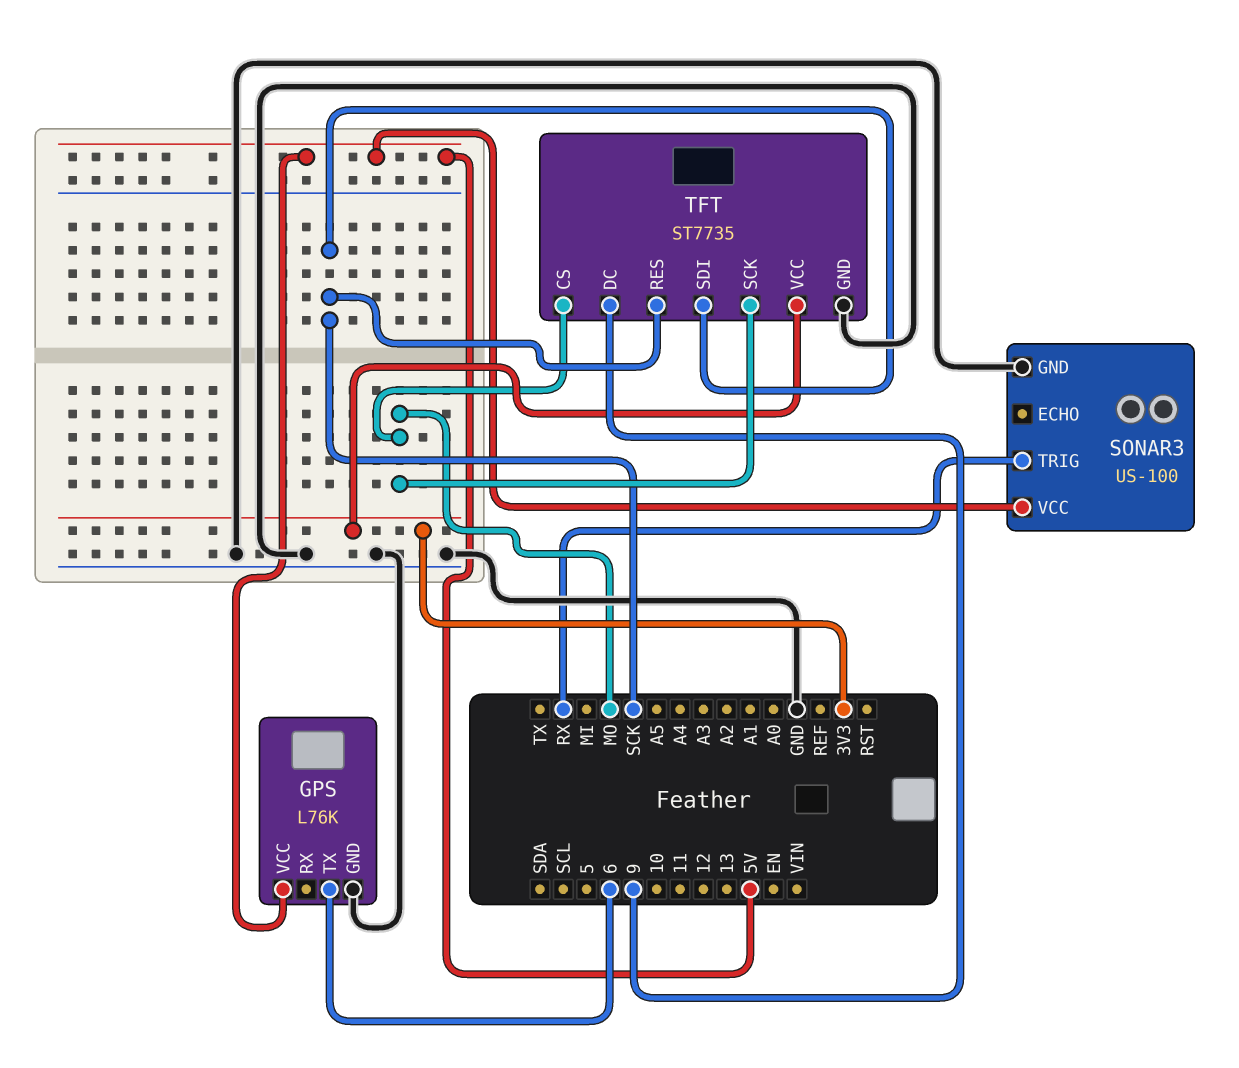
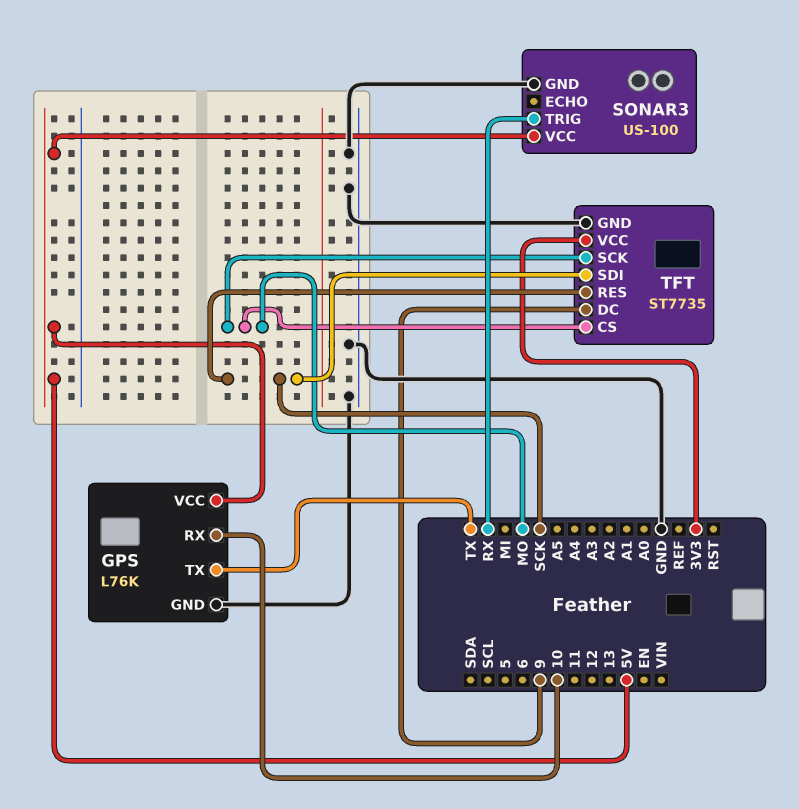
GPS pin RX: none -> 10
GPS pin TX: 6 -> TX

